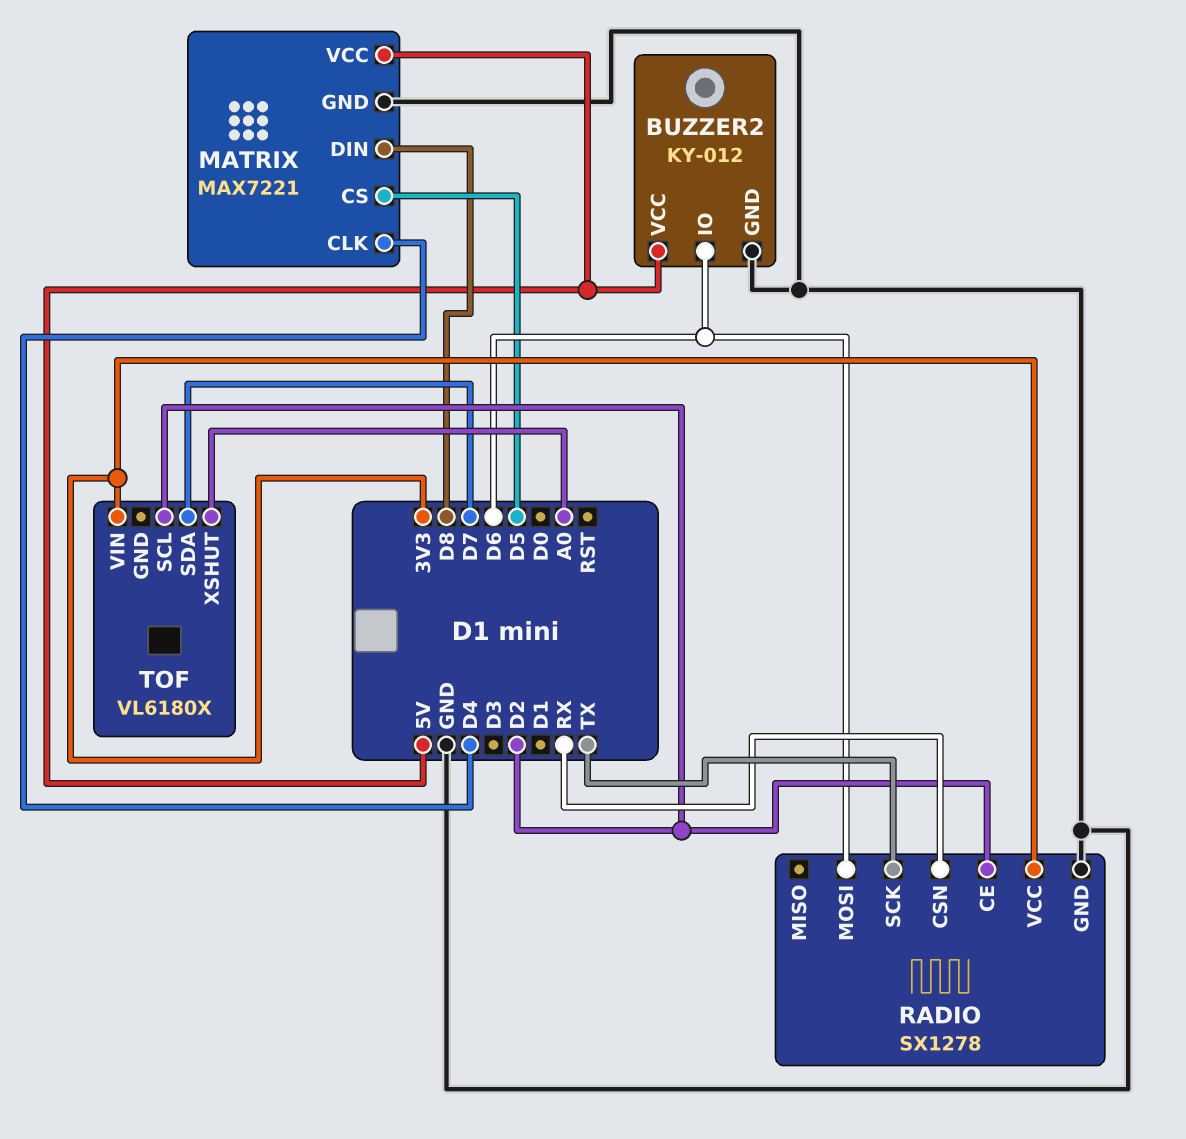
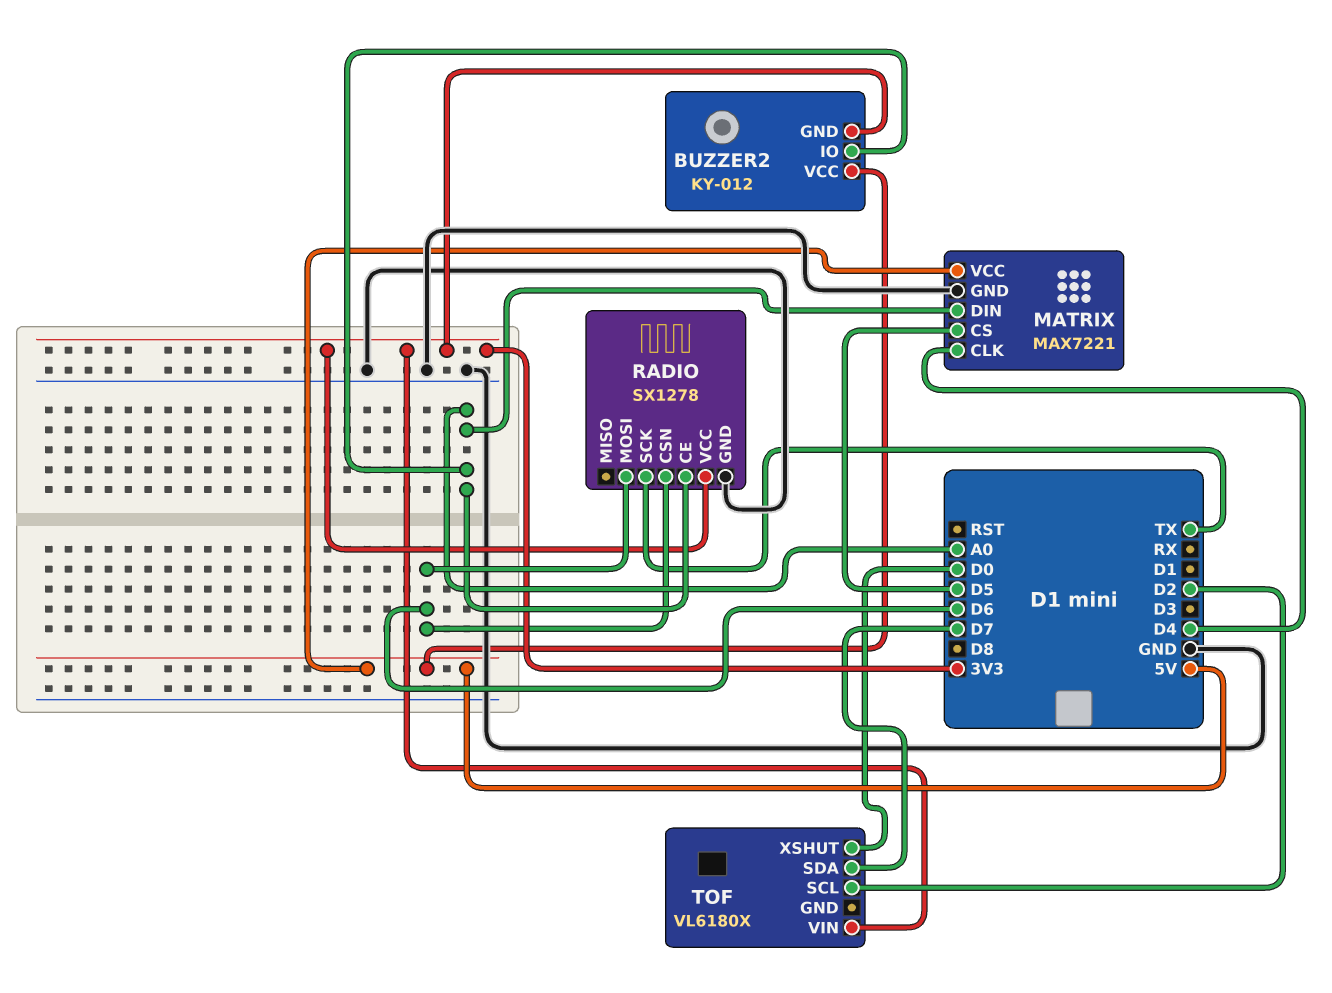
BUZZER2 pin GND: GND -> 3V3
BUZZER2 pin IO: D6 -> A0
MATRIX pin DIN: D8 -> A0
RADIO pin CE: D2 -> A0
RADIO pin CSN: RX -> D6
TOF pin XSHUT: A0 -> D0

